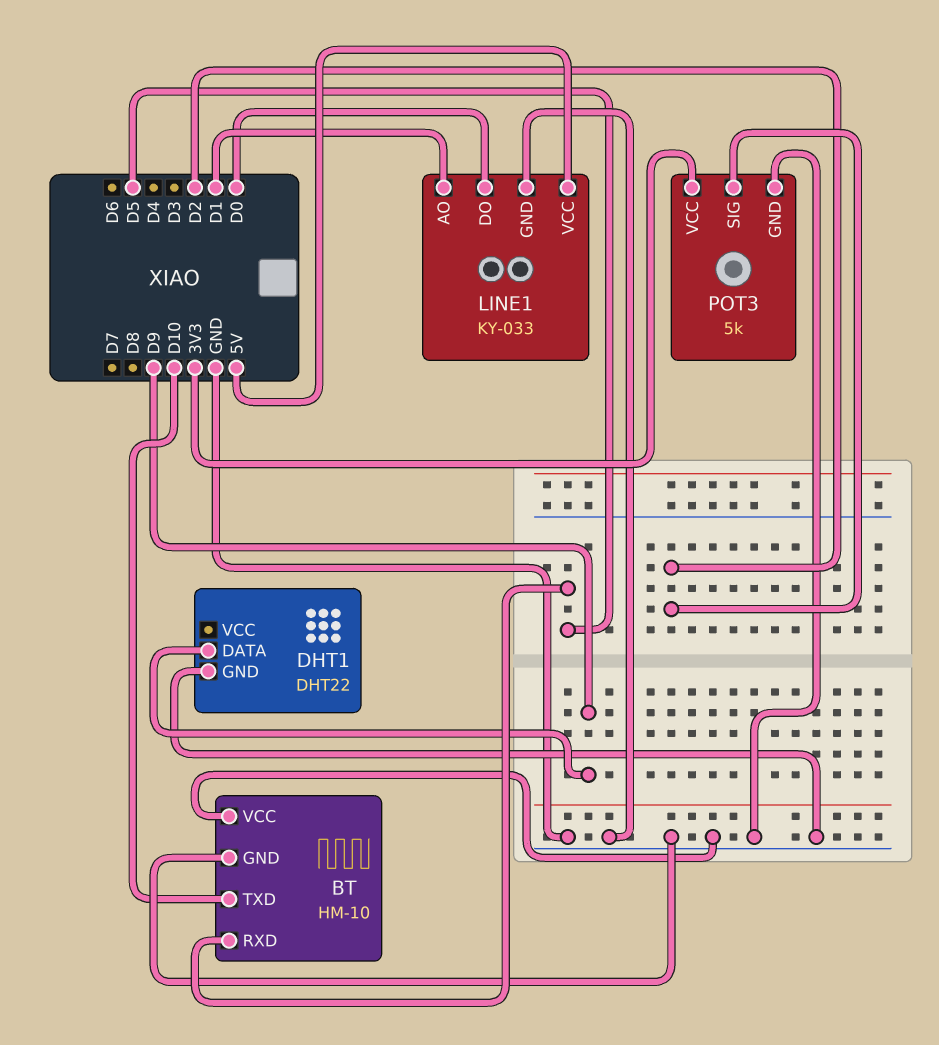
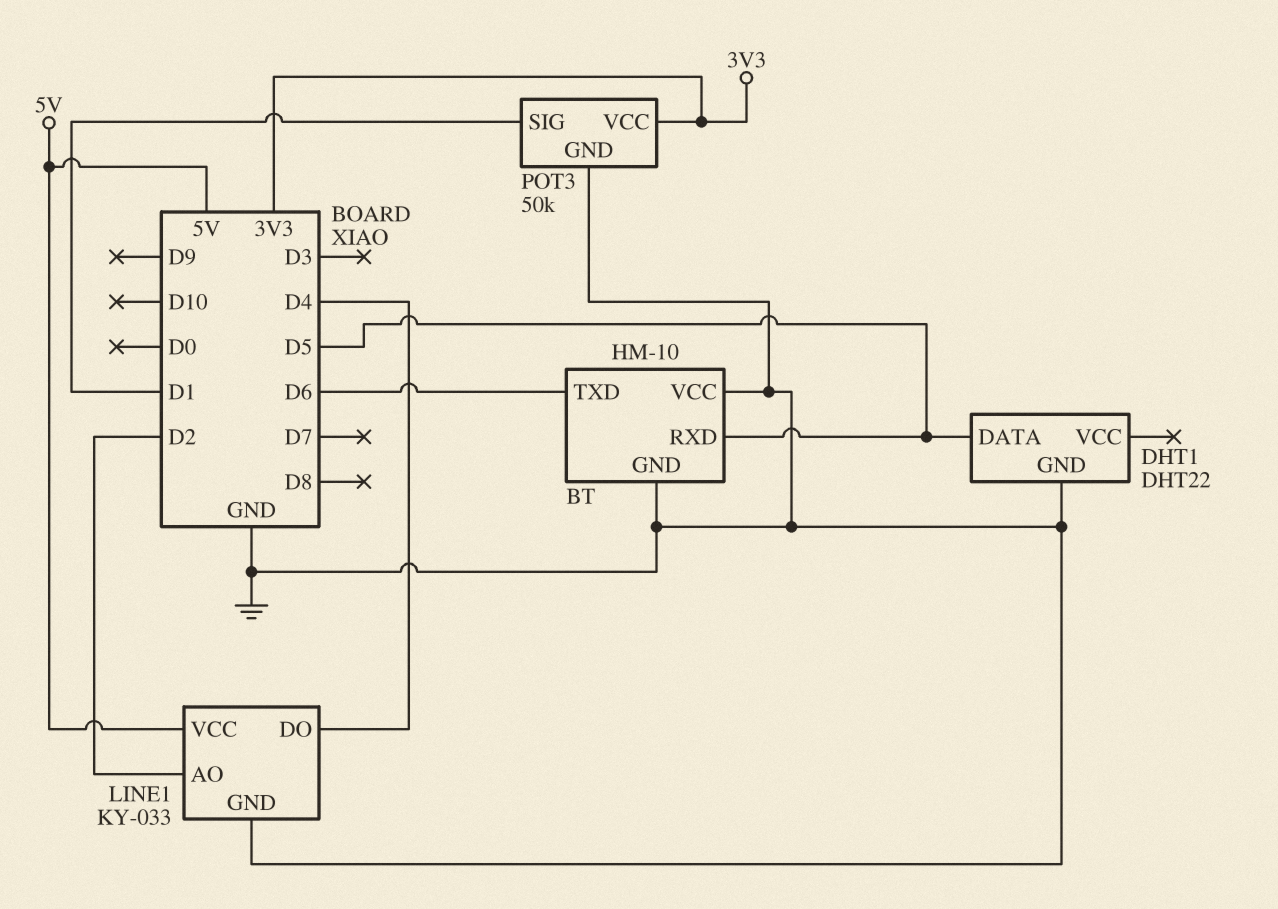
BT pin TXD: D10 -> D6
DHT1 pin DATA: D9 -> D5
LINE1 pin AO: D1 -> D2
LINE1 pin DO: D0 -> D4
POT3: 5k -> 50k
POT3 pin SIG: D2 -> D1

